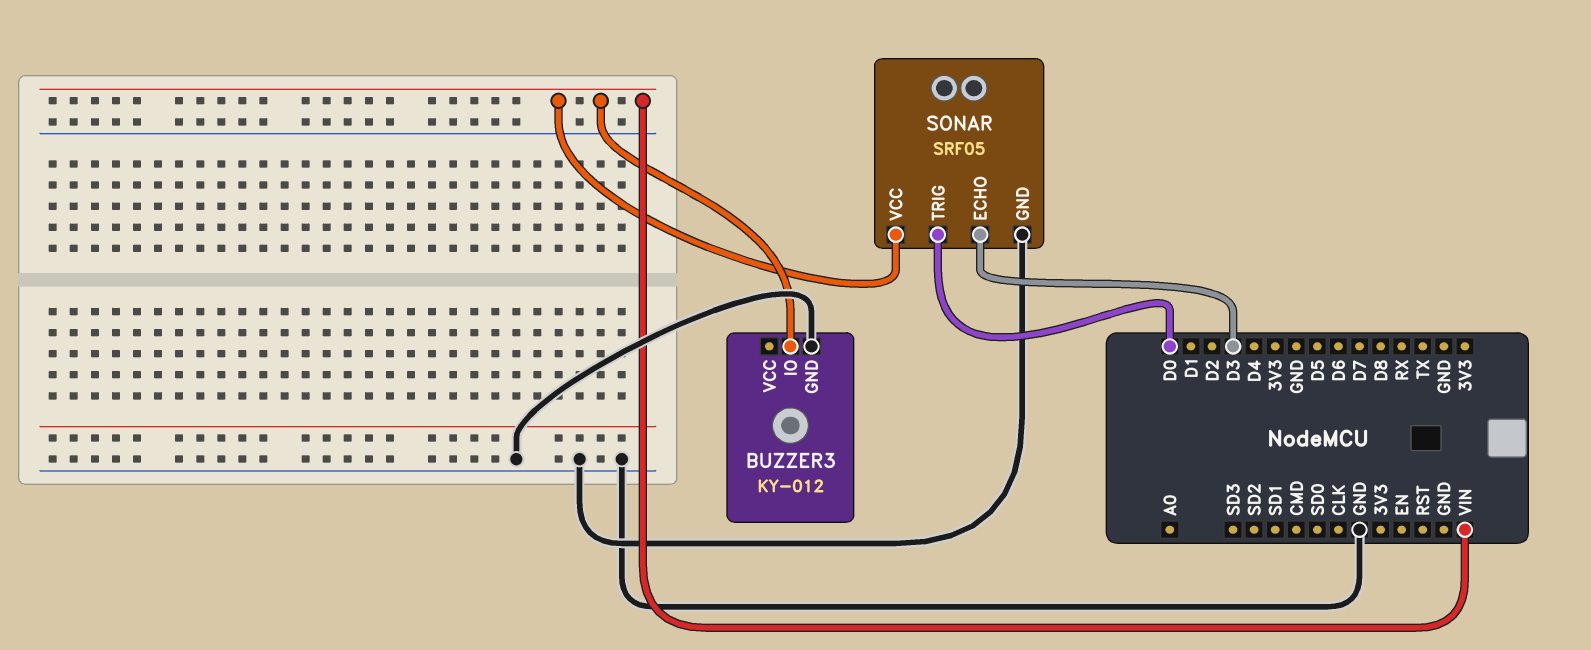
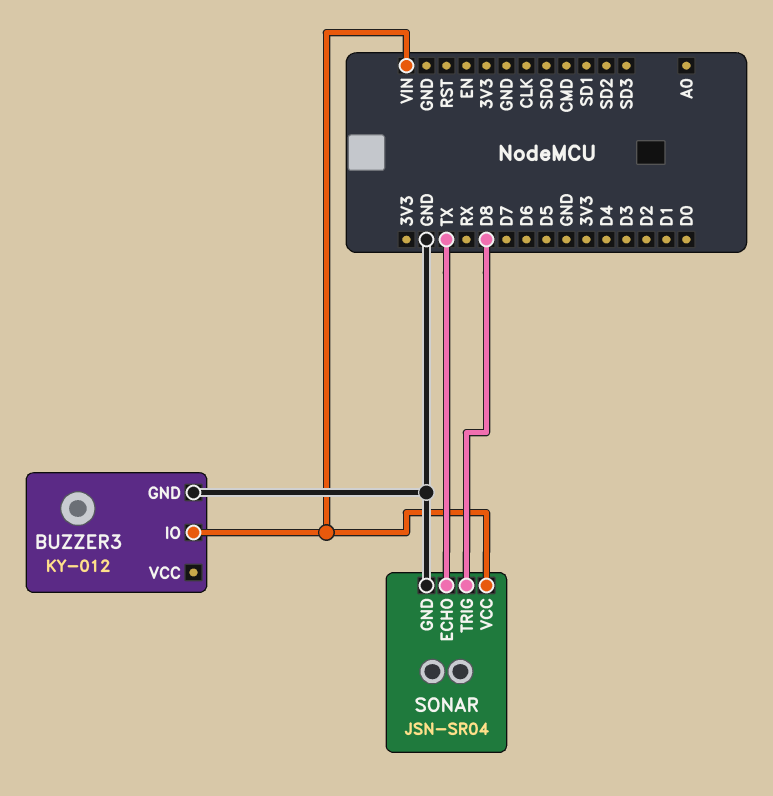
SONAR: SRF05 -> JSN-SR04
SONAR pin ECHO: D3 -> TX
SONAR pin TRIG: D0 -> D8

